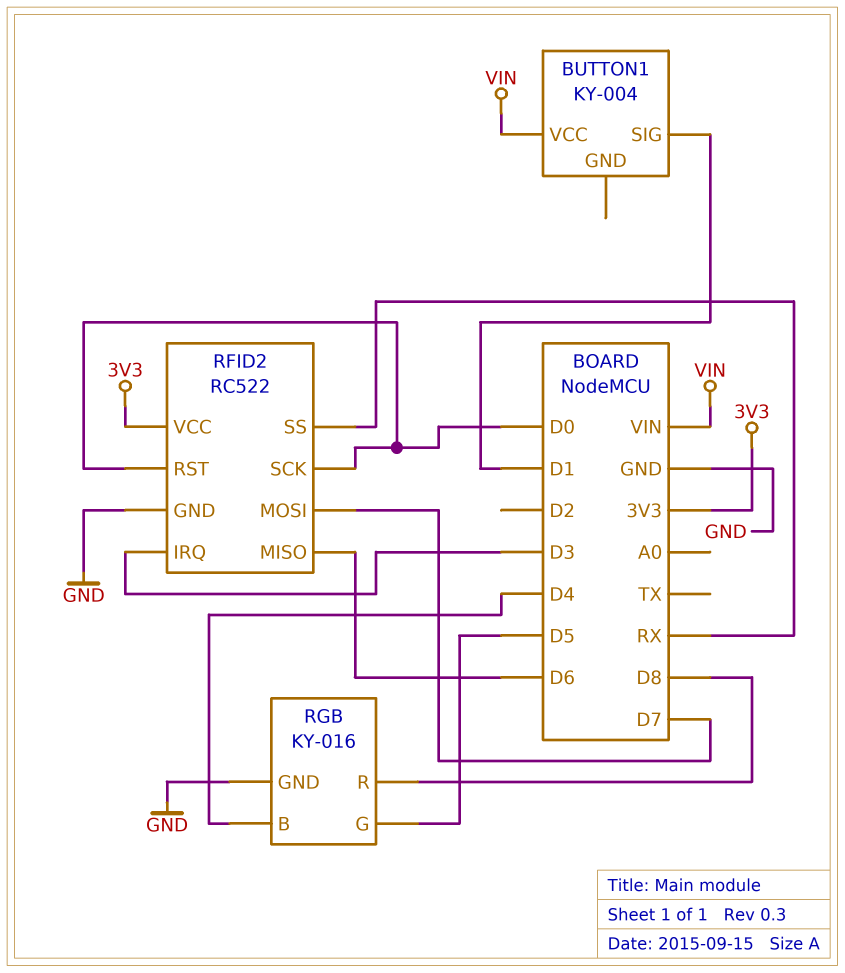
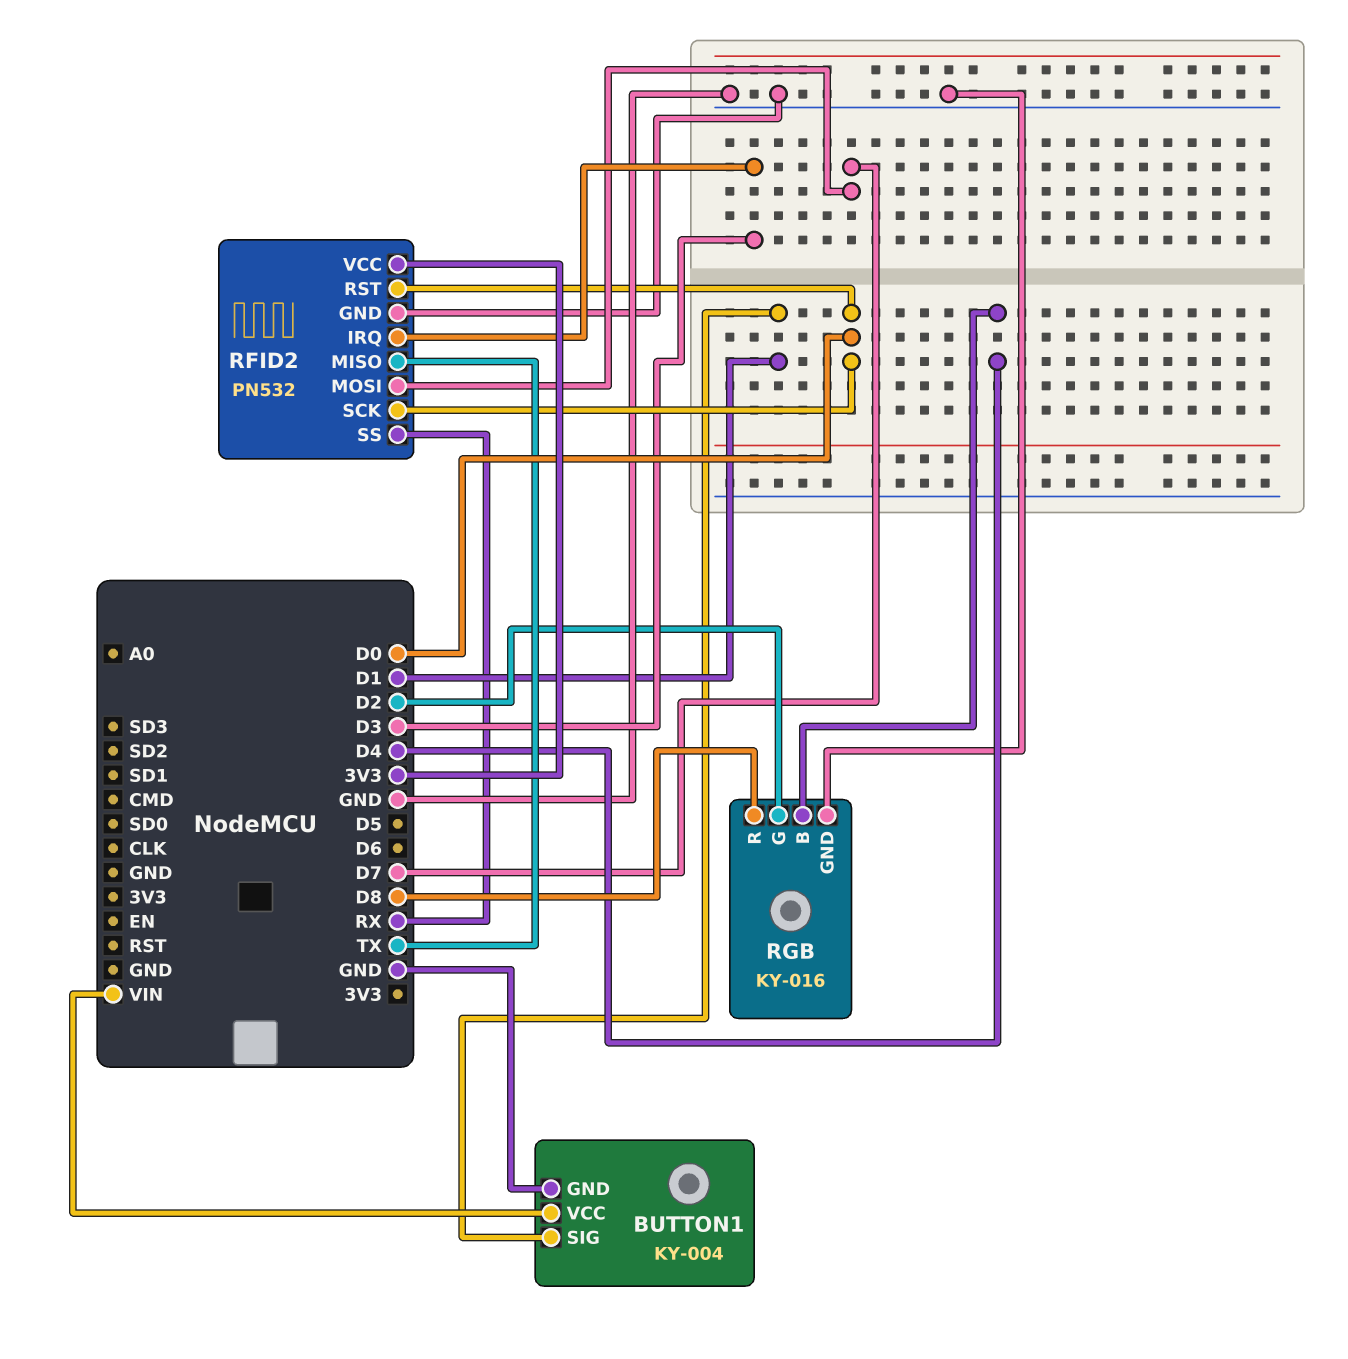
BUTTON1 pin GND: none -> GND
RFID2: RC522 -> PN532
RFID2 pin MISO: D6 -> TX
RGB pin G: D5 -> D2

